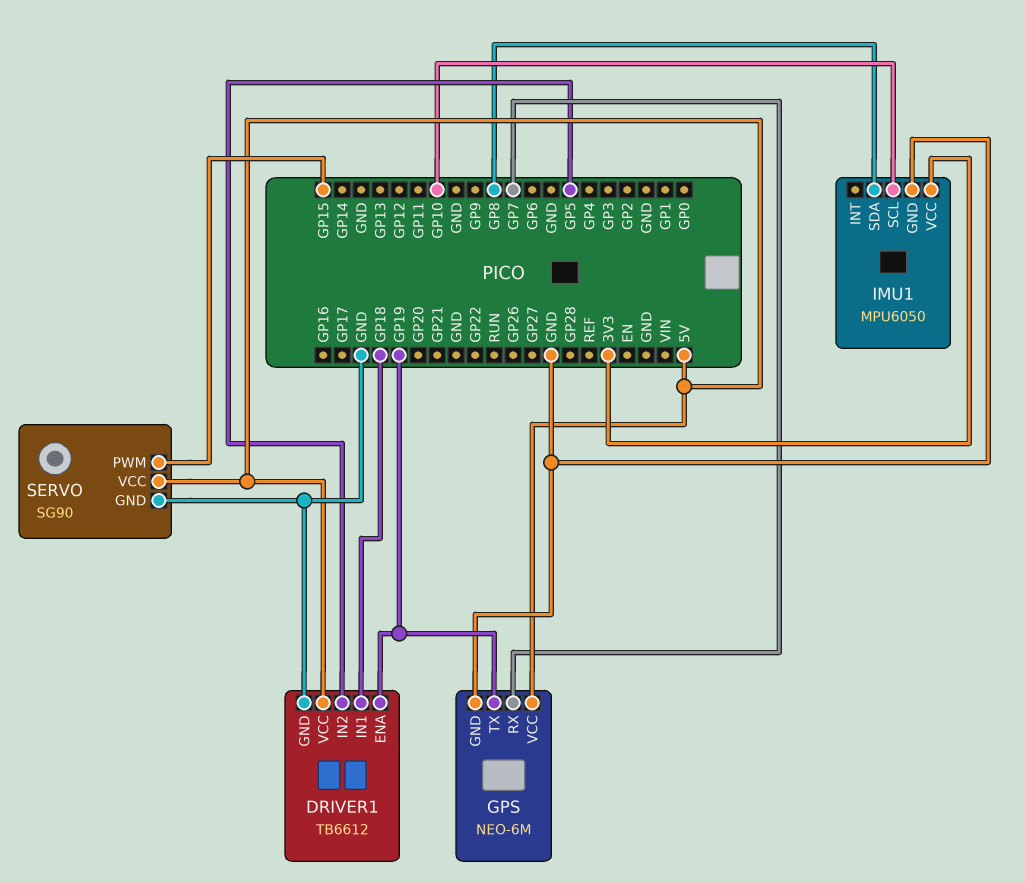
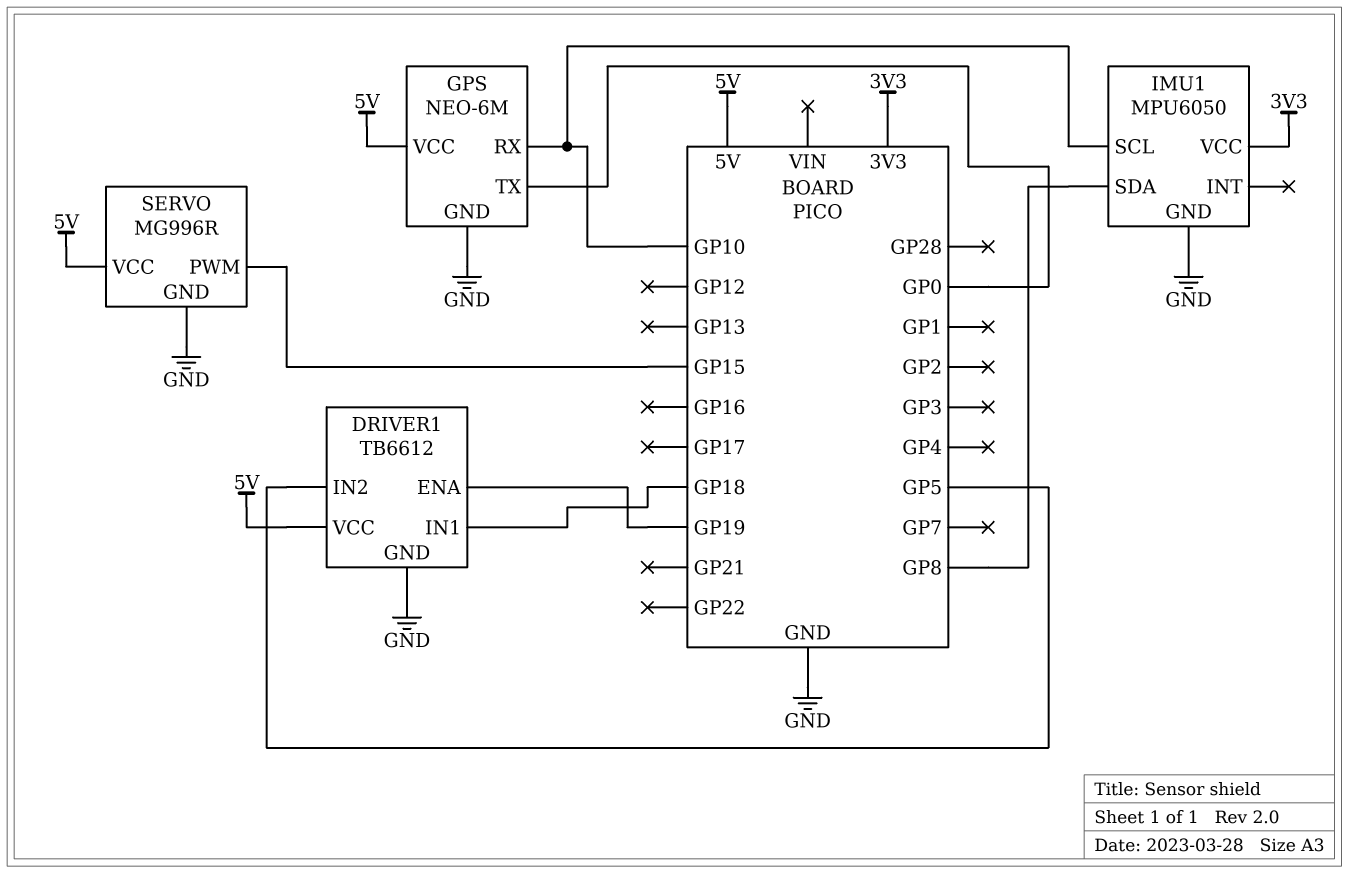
GPS pin RX: GP7 -> GP10
GPS pin TX: GP19 -> GP0
SERVO: SG90 -> MG996R

